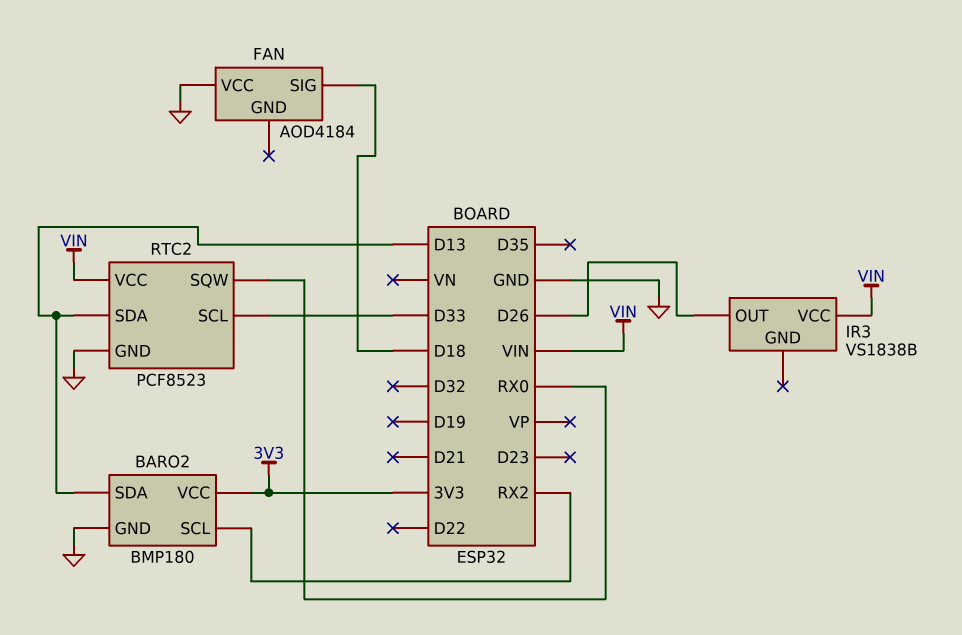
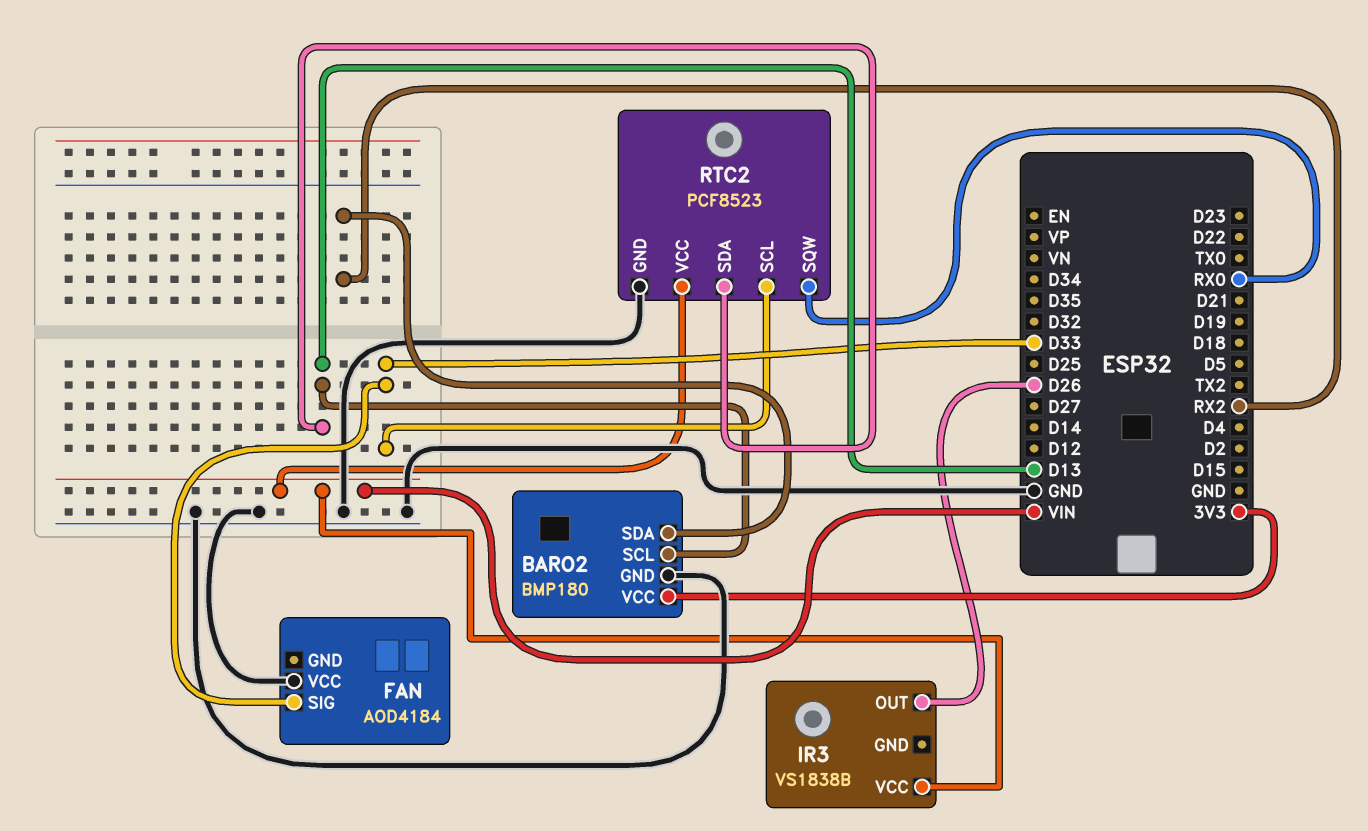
BARO2 pin SCL: RX2 -> D13
BARO2 pin SDA: D13 -> RX2
FAN pin SIG: D18 -> D33

